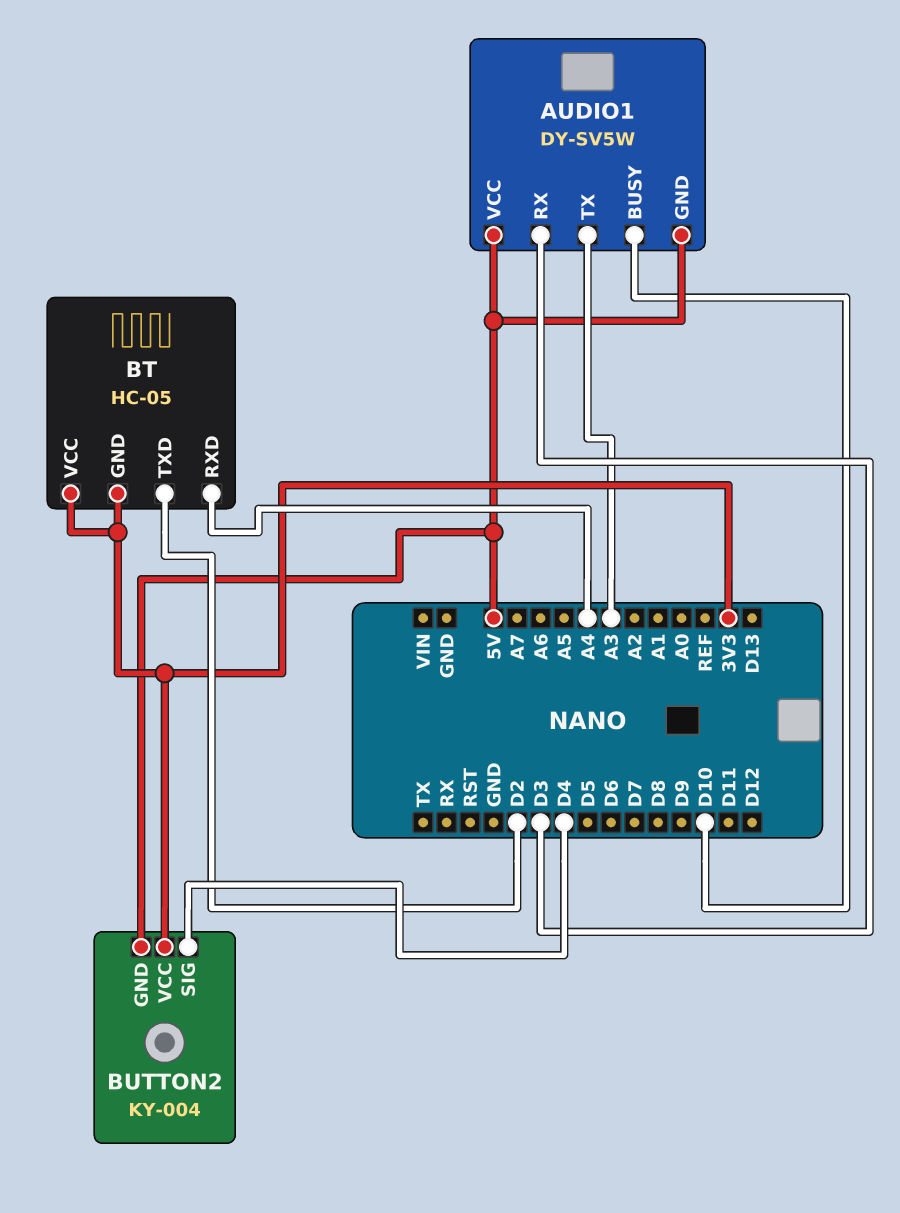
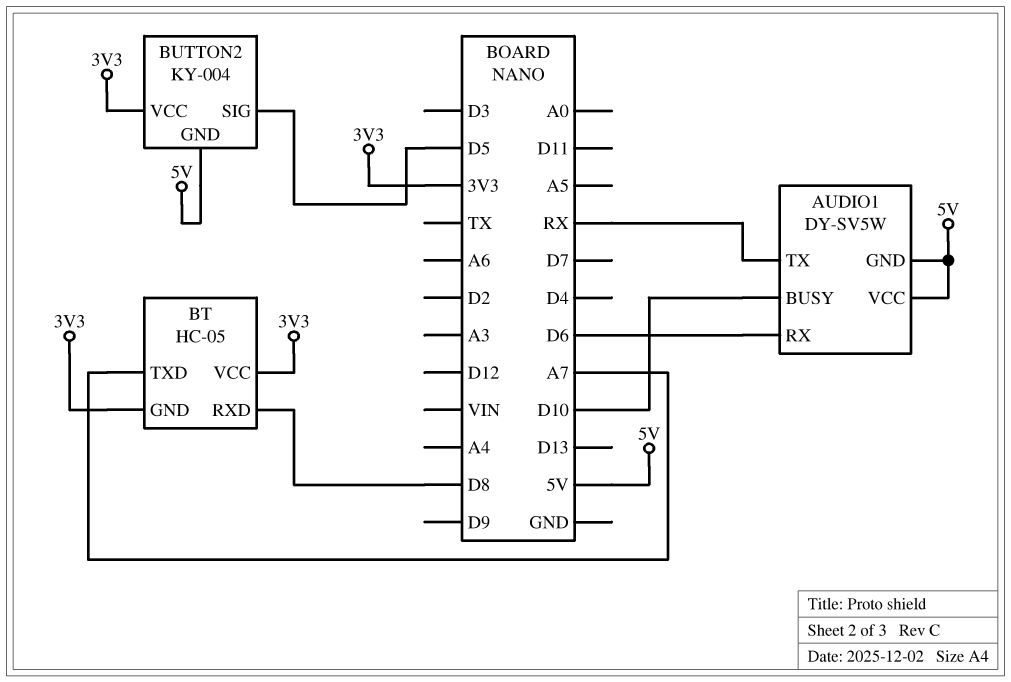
AUDIO1 pin RX: D3 -> D6
AUDIO1 pin TX: A3 -> RX
BT pin RXD: A4 -> D8
BT pin TXD: D2 -> A7
BUTTON2 pin SIG: D4 -> D5

